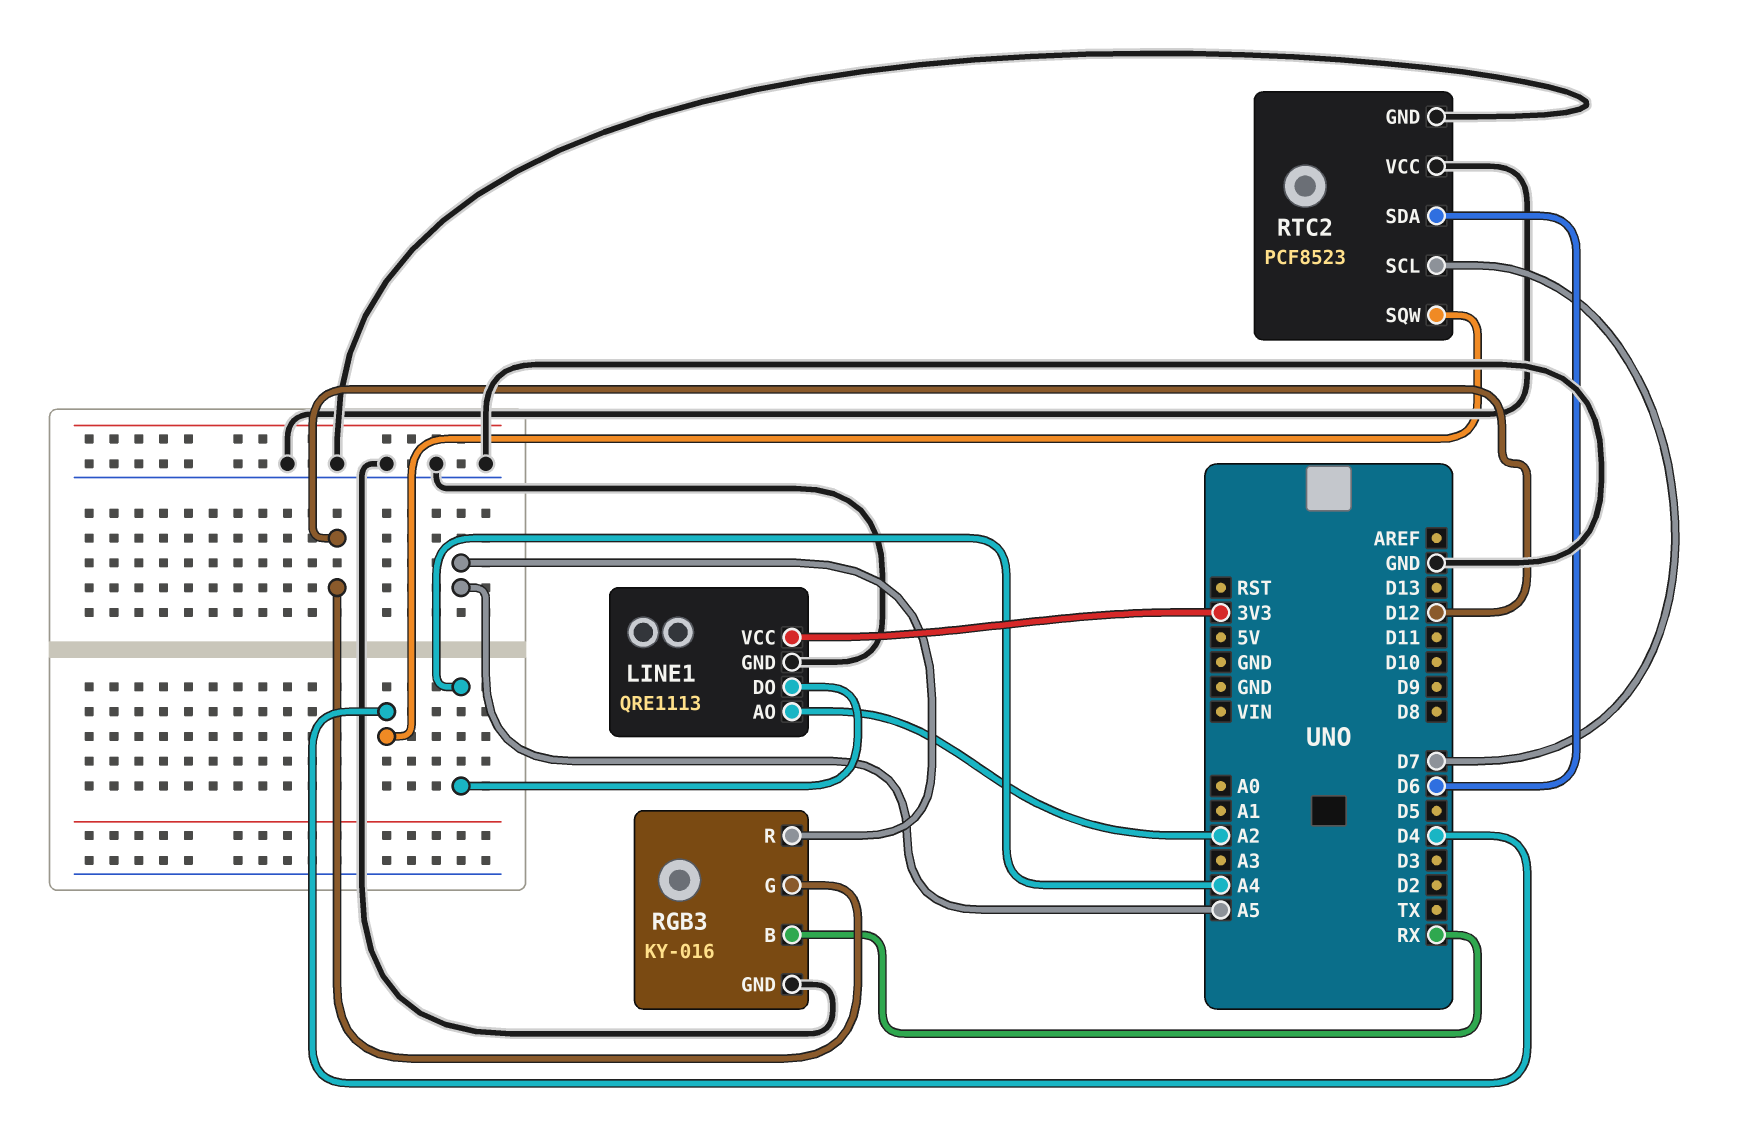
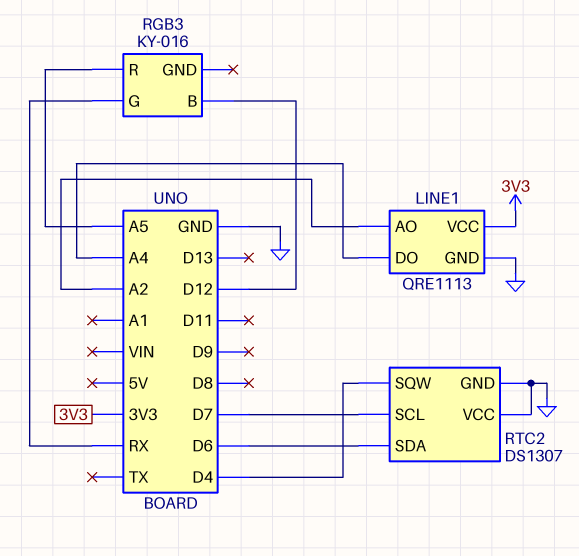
RGB3 pin B: RX -> D12
RGB3 pin G: D12 -> RX
RGB3 pin GND: GND -> none
RTC2: PCF8523 -> DS1307

